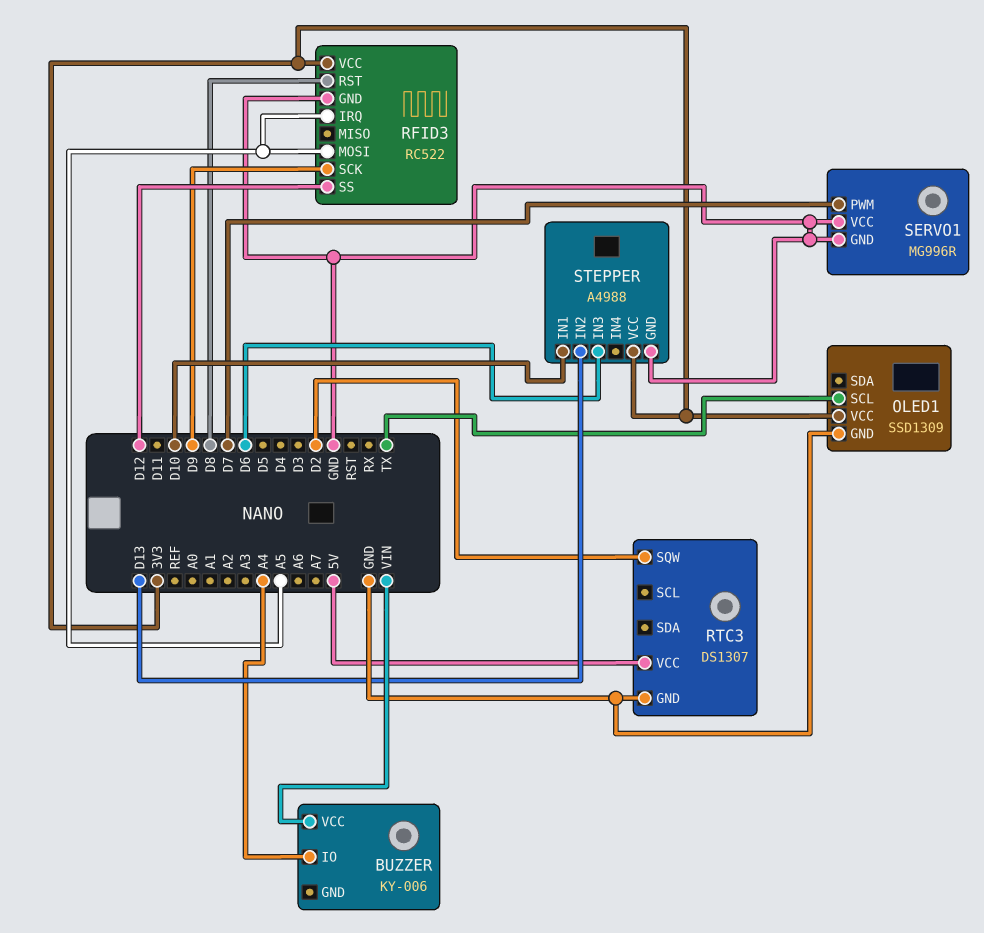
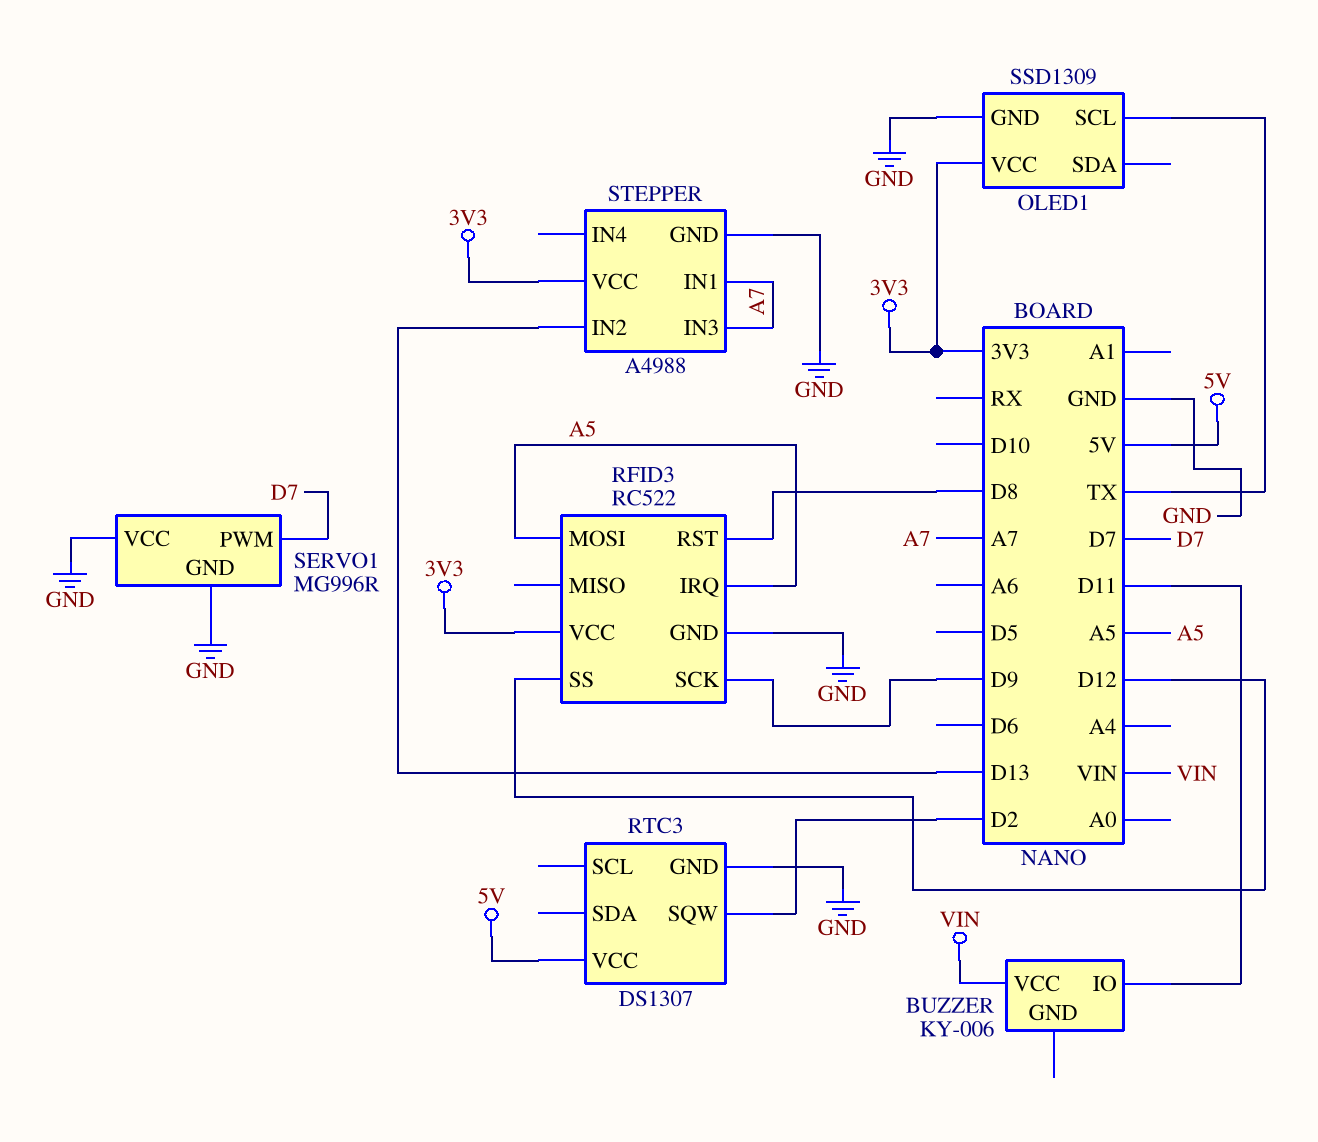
BUZZER pin IO: A4 -> D11
STEPPER pin IN1: D10 -> A7
STEPPER pin IN3: D6 -> A7

